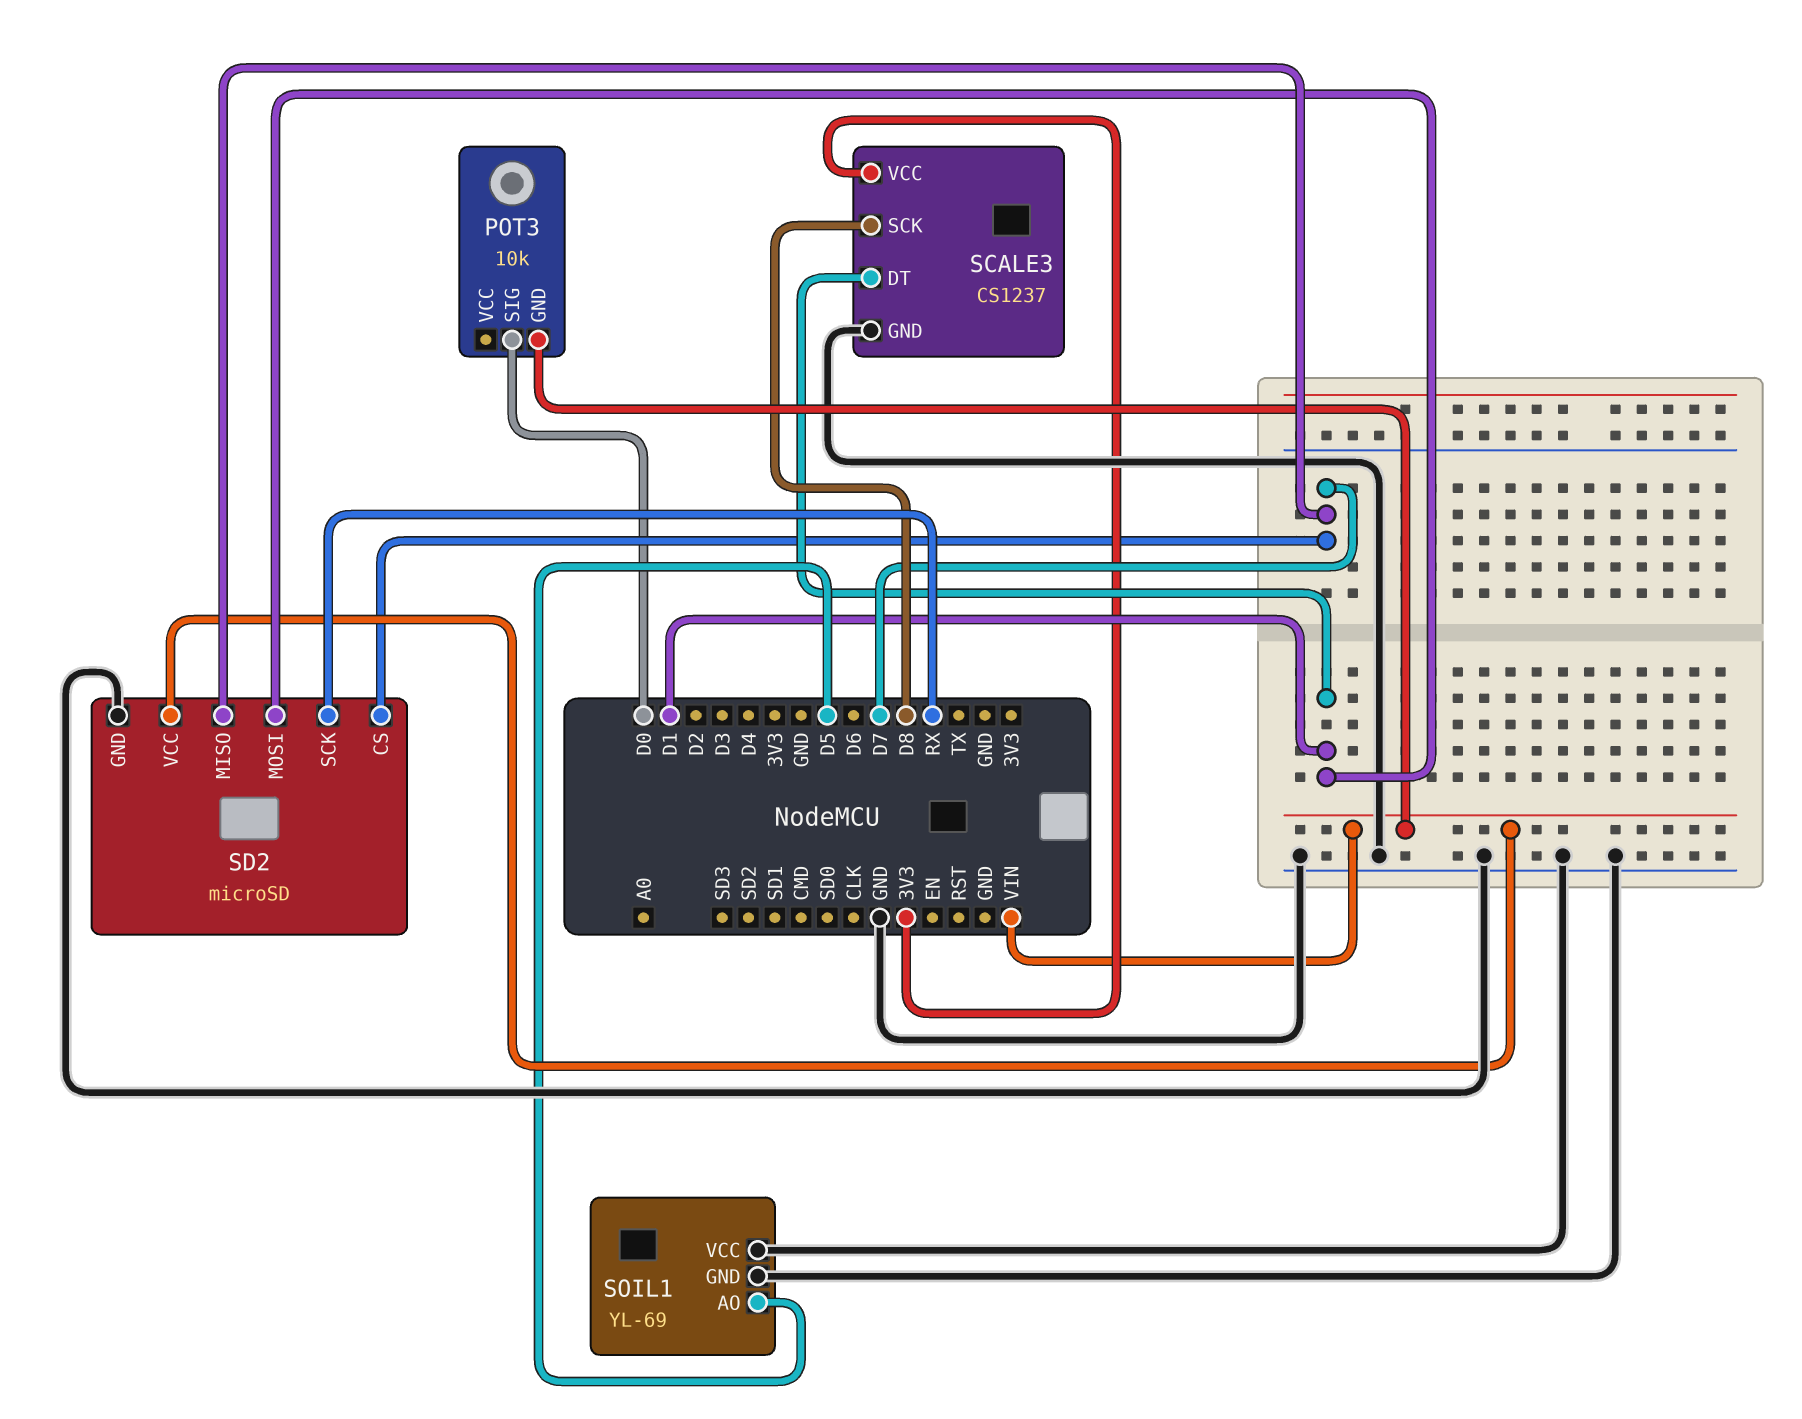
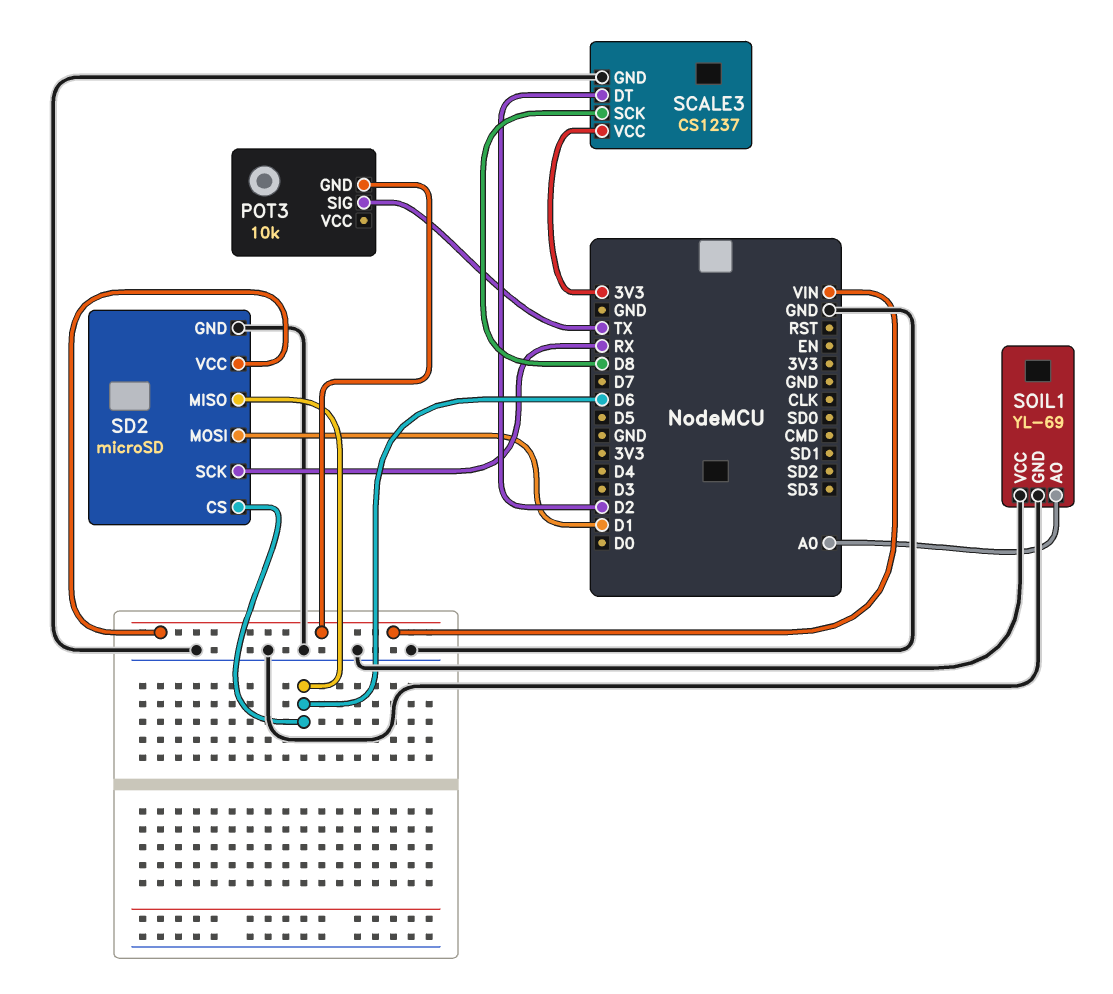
POT3 pin SIG: D0 -> TX
SCALE3 pin DT: D1 -> D2
SD2 pin CS: D7 -> D6
SD2 pin MISO: D7 -> D6
SOIL1 pin AO: D5 -> A0

